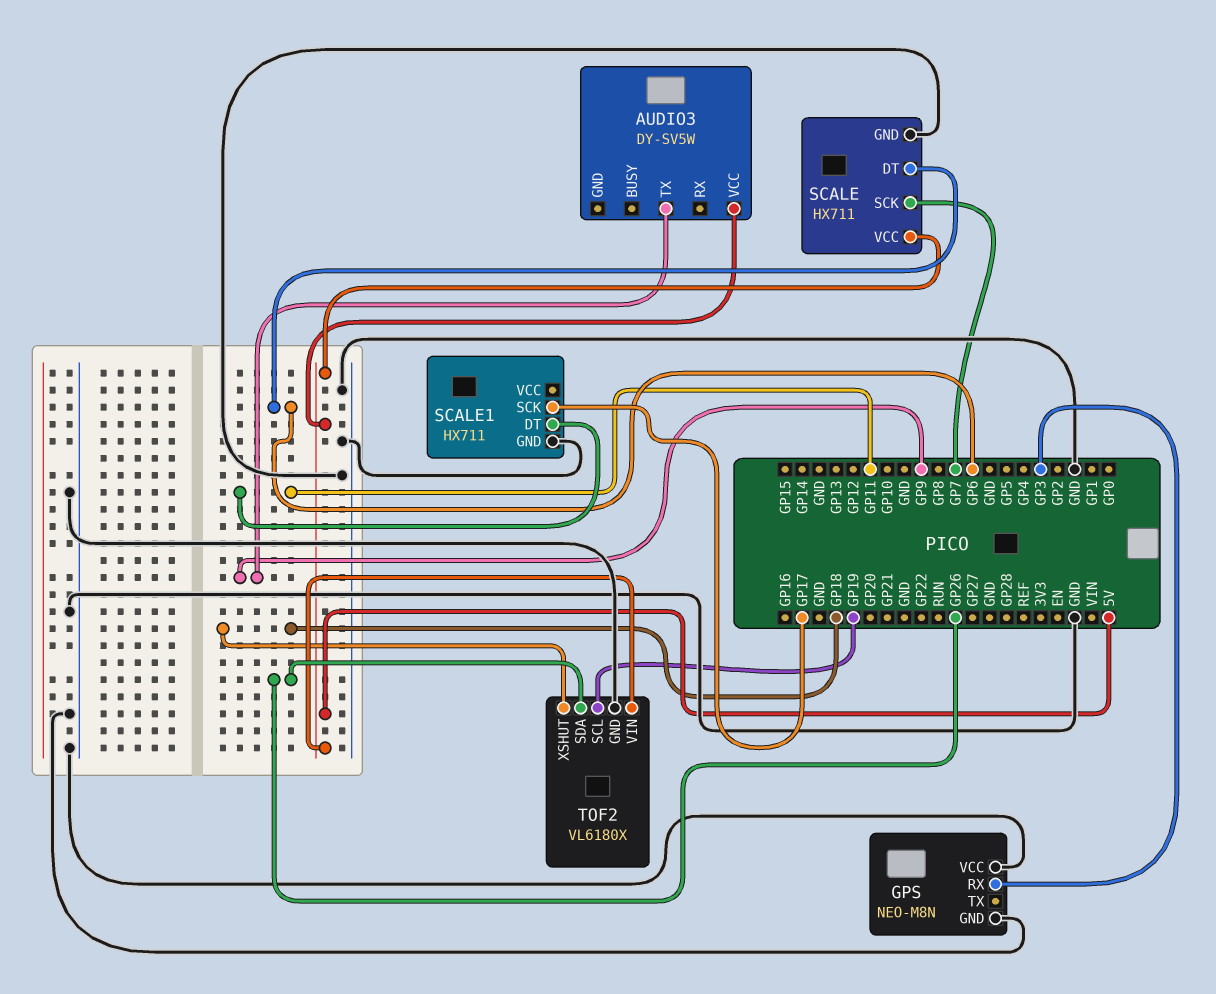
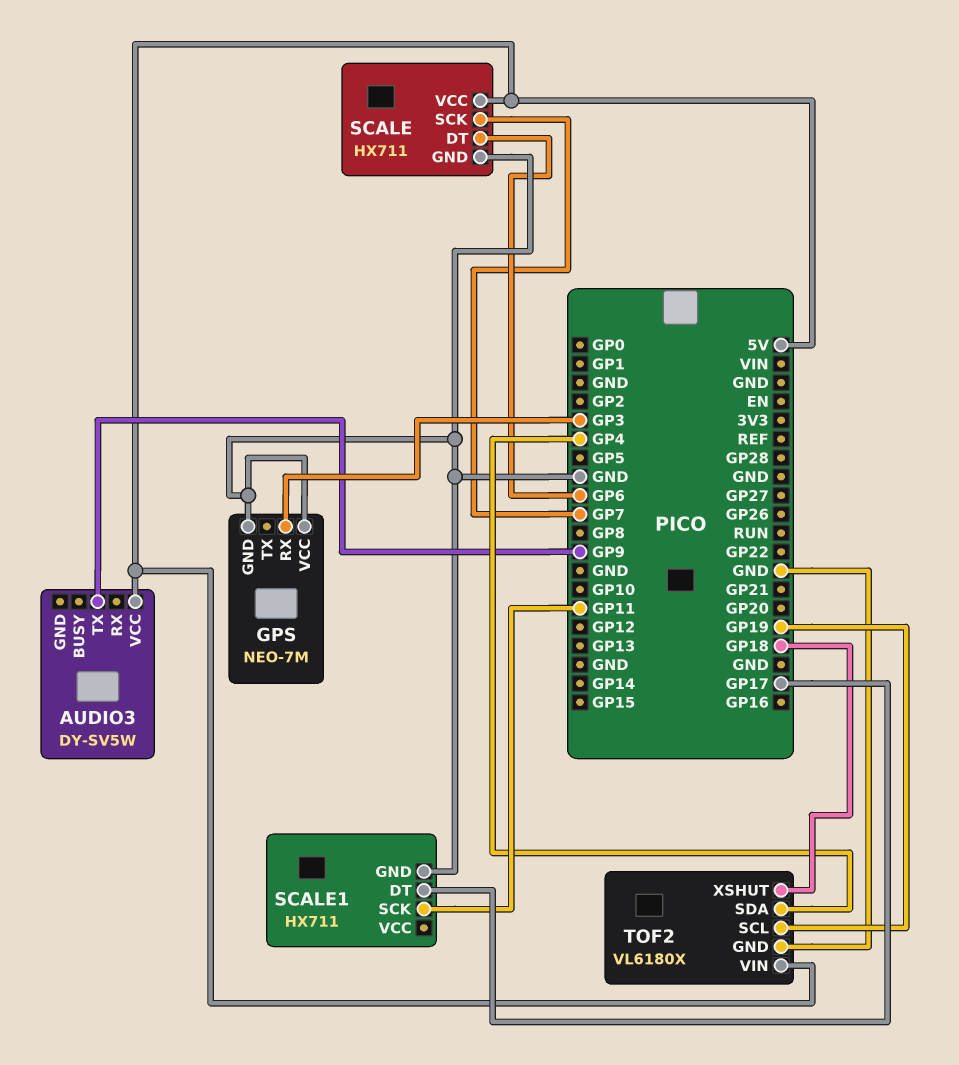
GPS: NEO-M8N -> NEO-7M
SCALE1 pin DT: GP11 -> GP17
SCALE1 pin SCK: GP17 -> GP11
TOF2 pin SDA: GP26 -> GP4

